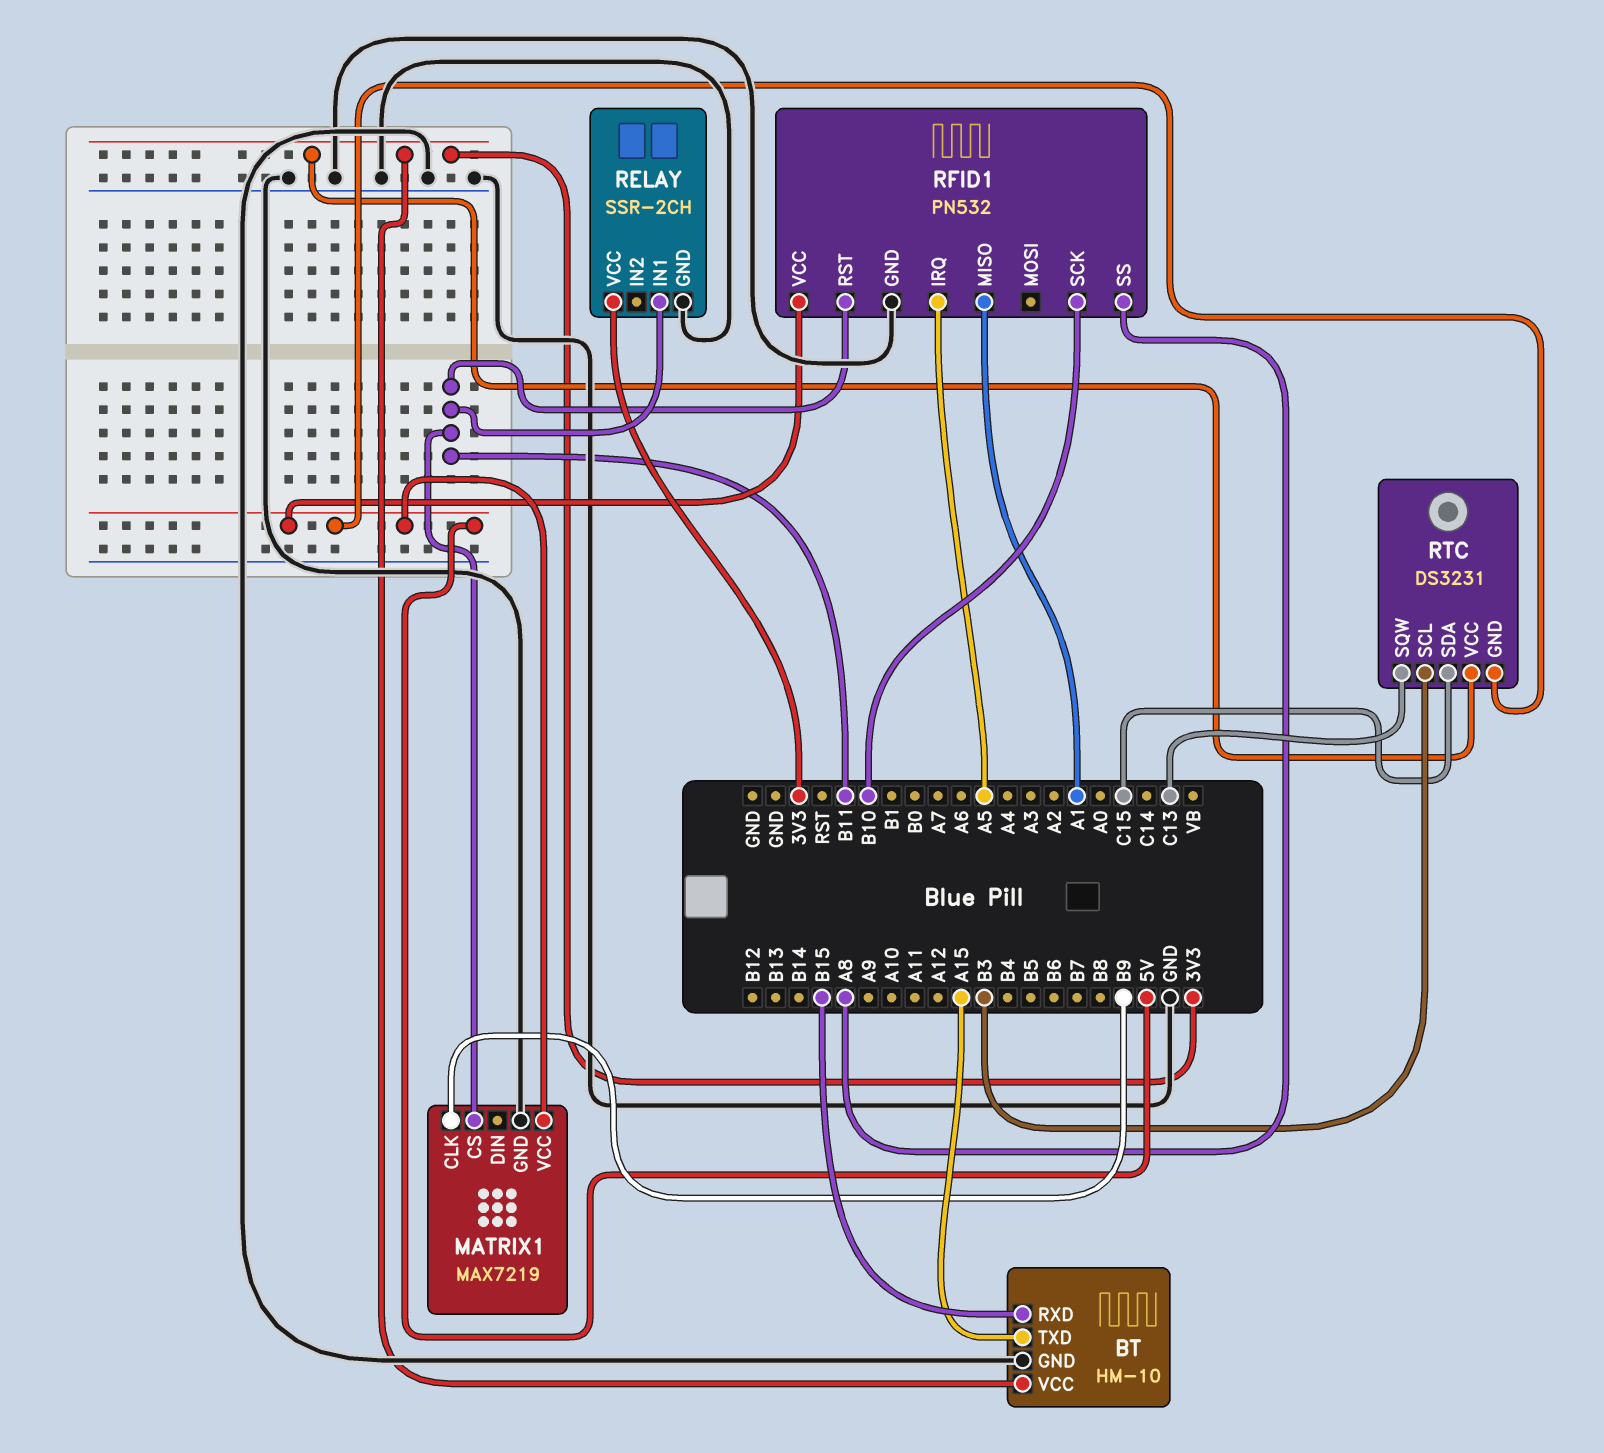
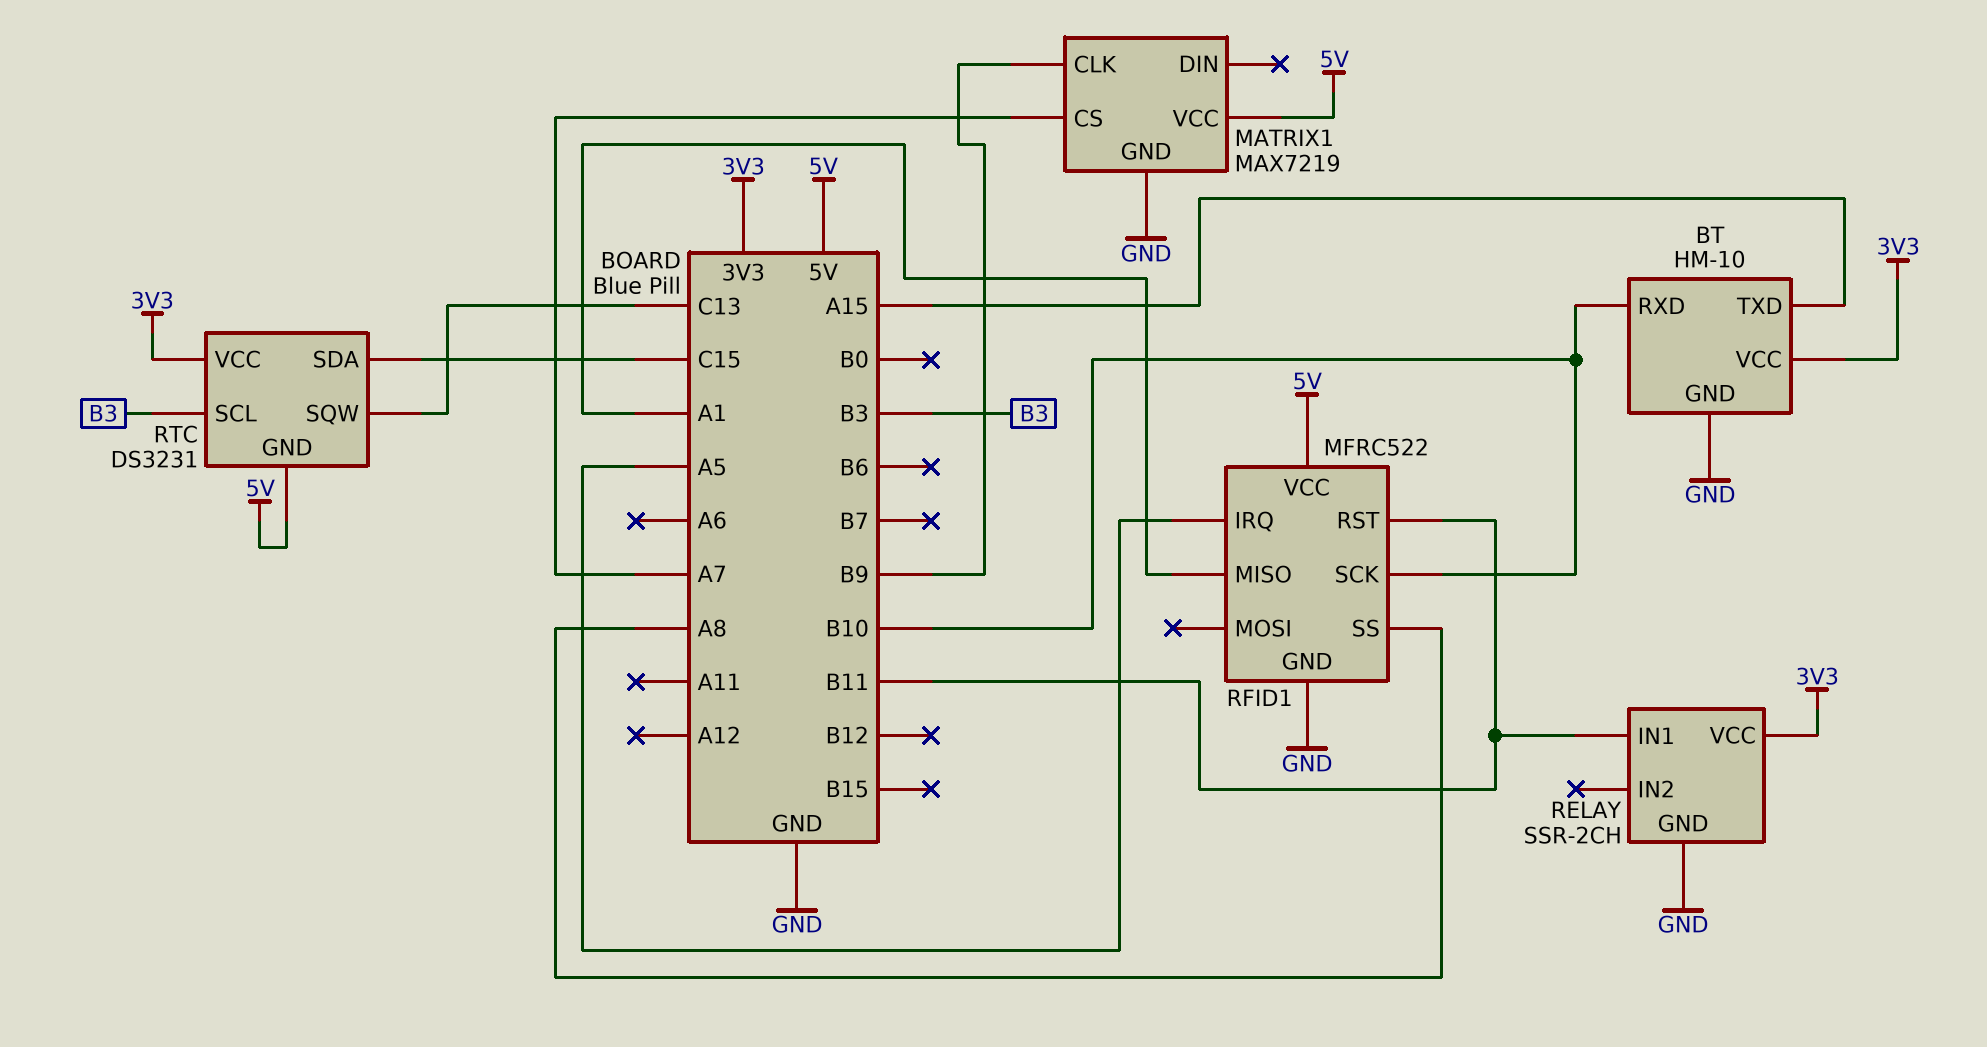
BT pin RXD: B15 -> B10
MATRIX1 pin CS: B11 -> A7
RFID1: PN532 -> MFRC522

